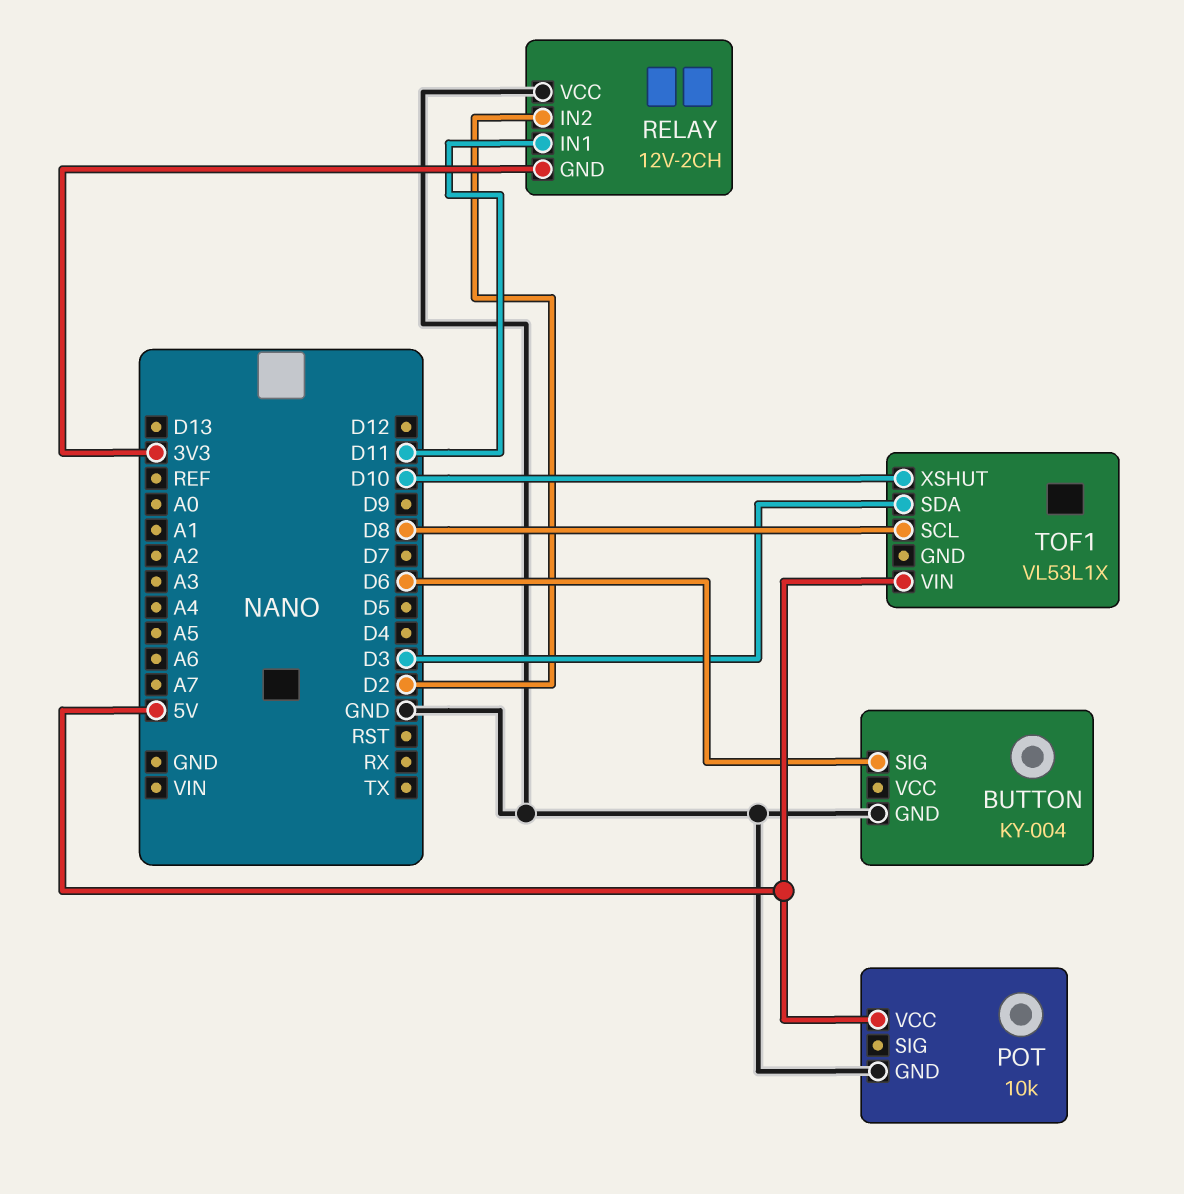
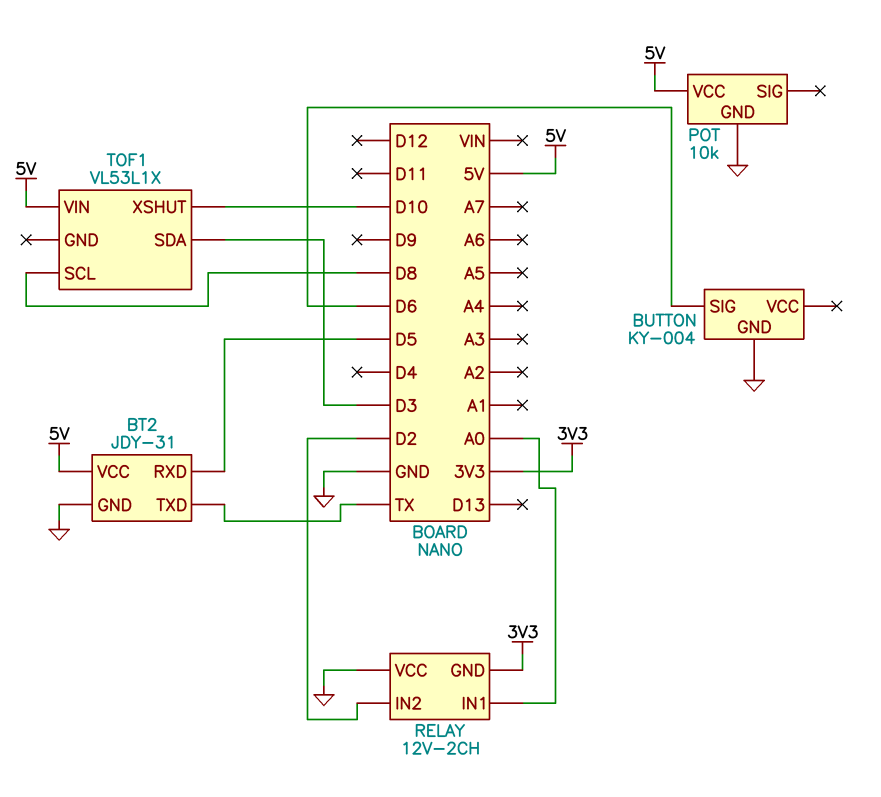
BT2: none -> JDY-31
BT2 pin GND: none -> GND
BT2 pin RXD: none -> D5
BT2 pin TXD: none -> TX
BT2 pin VCC: none -> 5V
RELAY pin IN1: D11 -> A0

